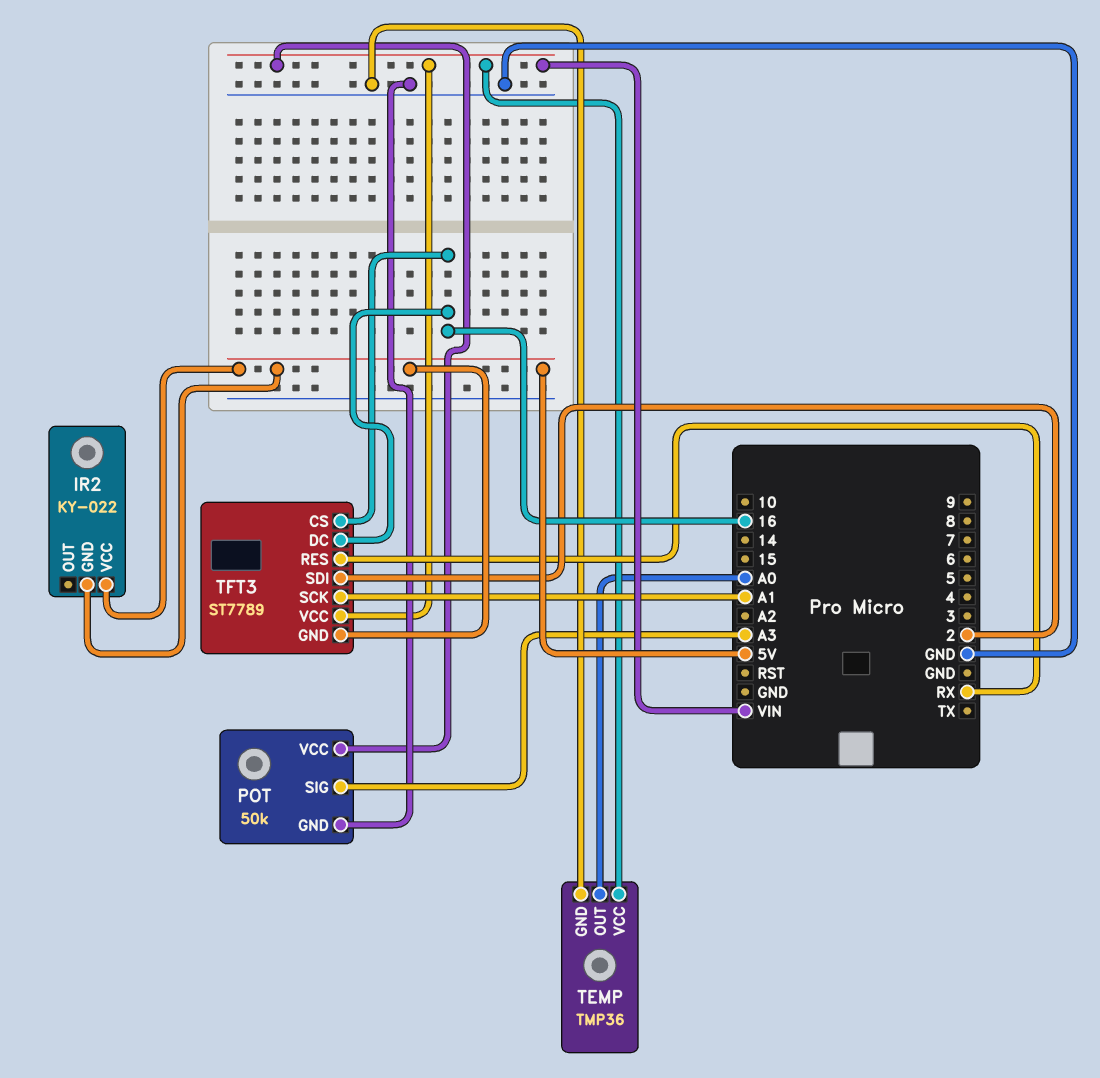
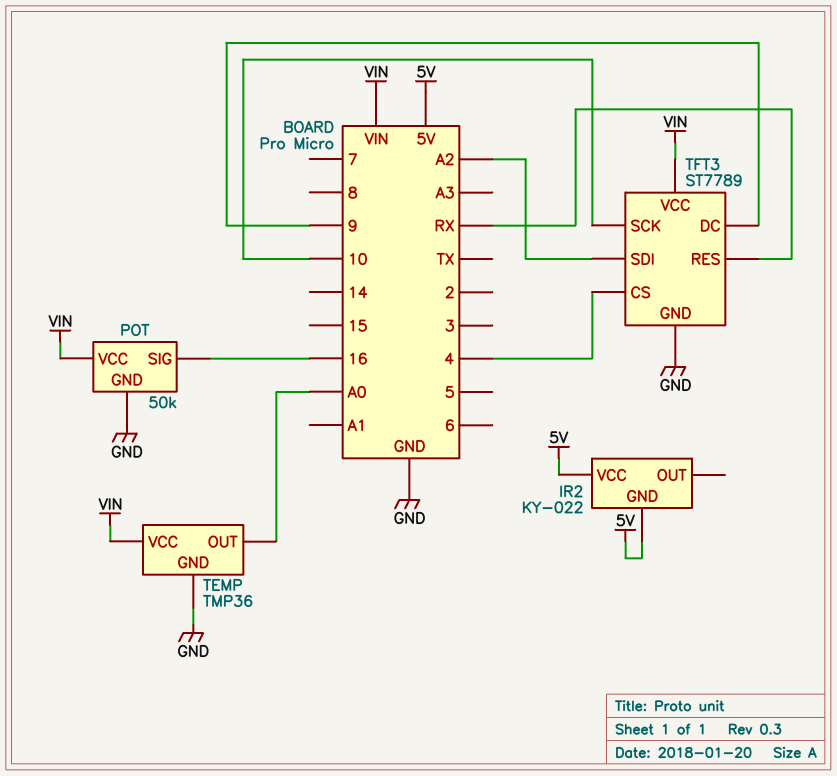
POT pin SIG: A3 -> 16
TFT3 pin CS: 16 -> 4
TFT3 pin DC: 16 -> 9
TFT3 pin GND: 5V -> GND
TFT3 pin SCK: A1 -> 10
TFT3 pin SDI: 2 -> A2

